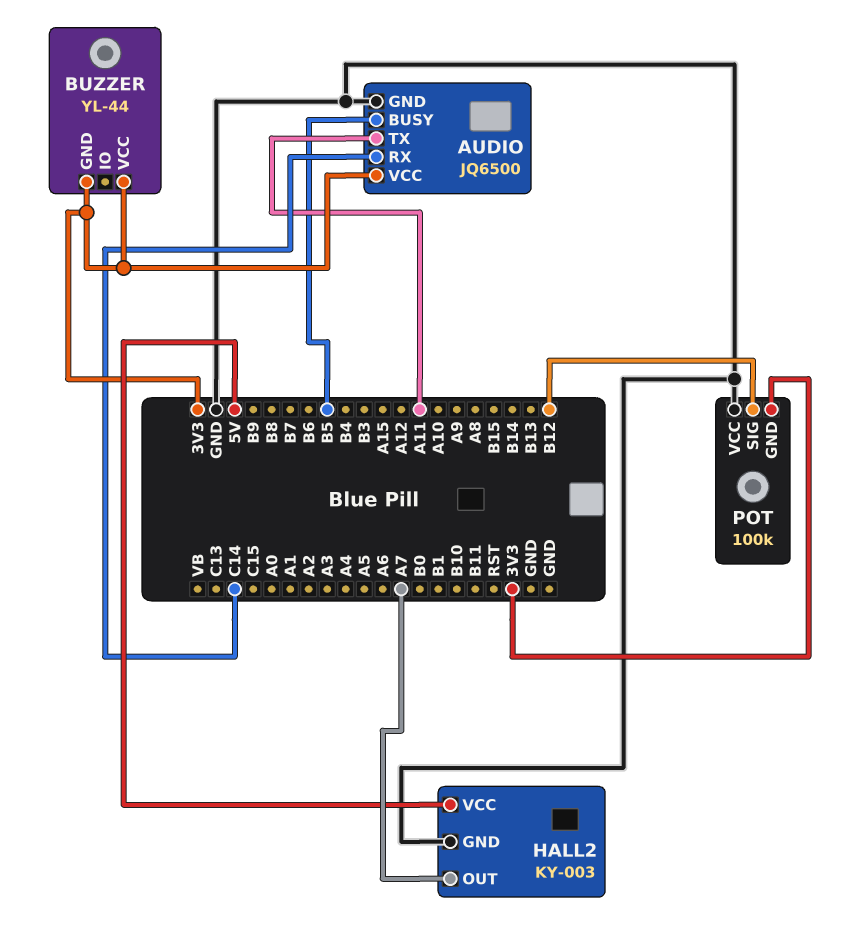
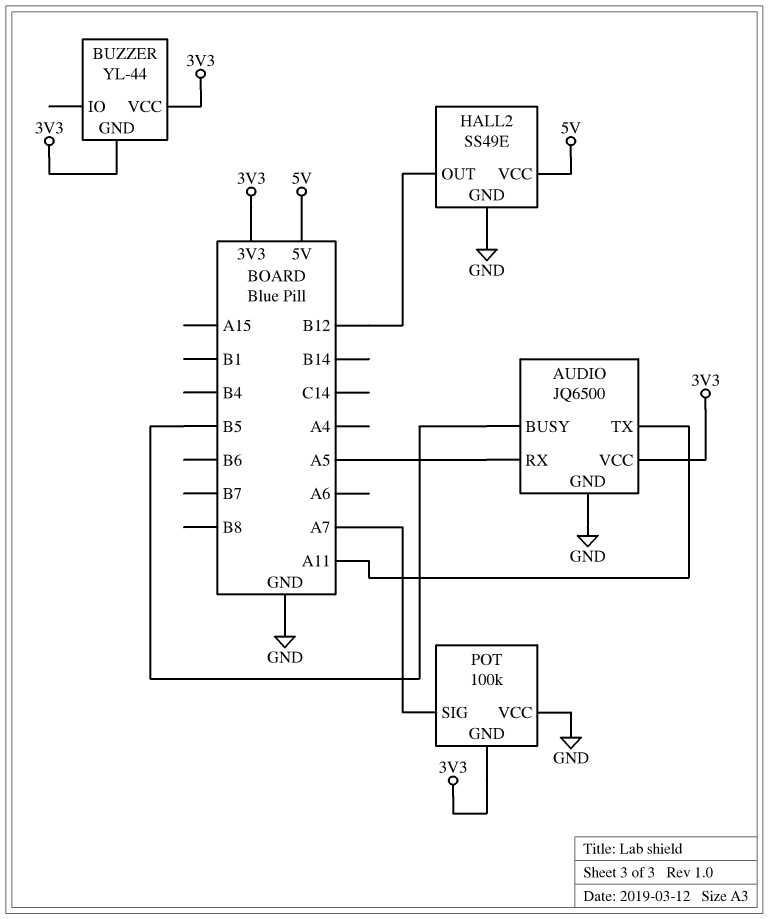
AUDIO pin RX: C14 -> A5
HALL2: KY-003 -> SS49E
HALL2 pin OUT: A7 -> B12
POT pin SIG: B12 -> A7

